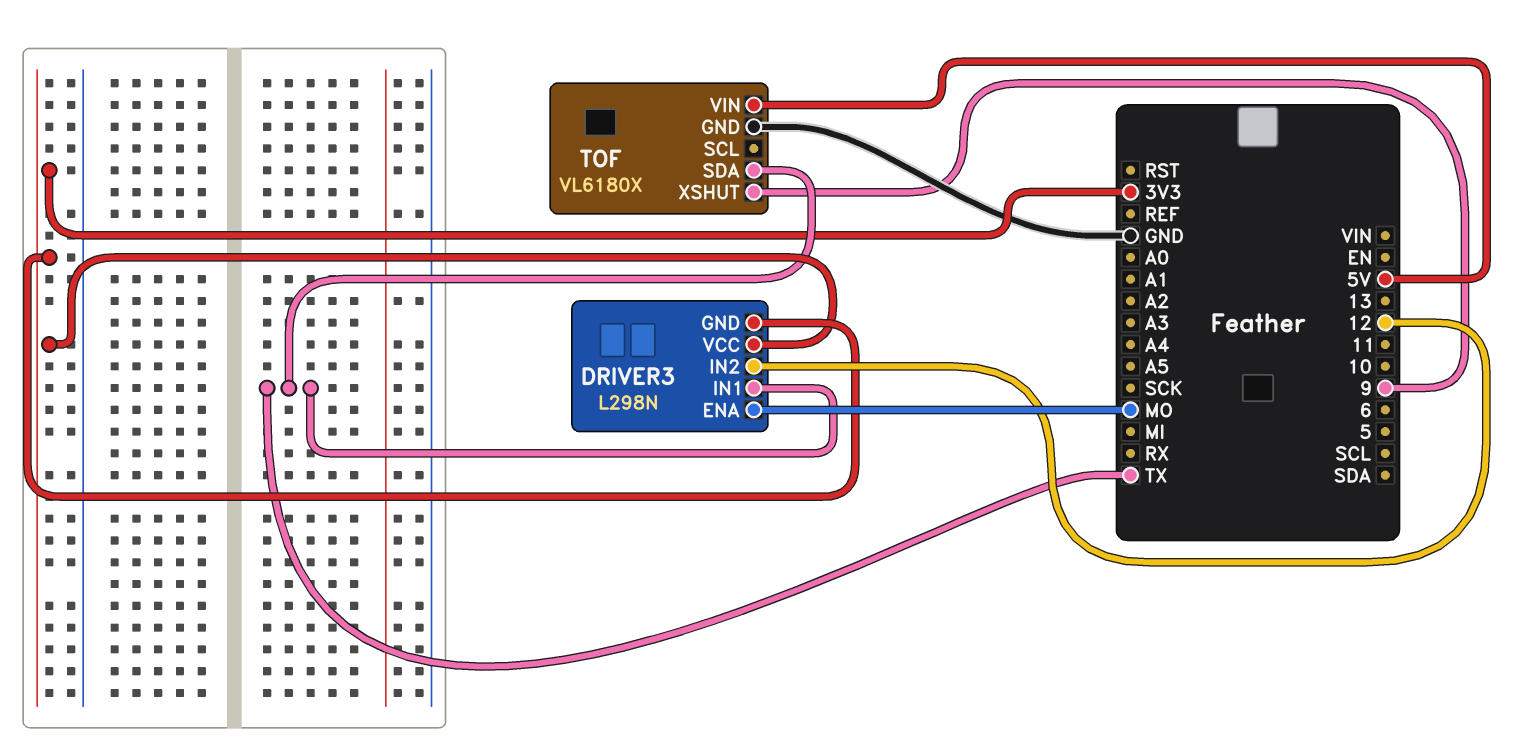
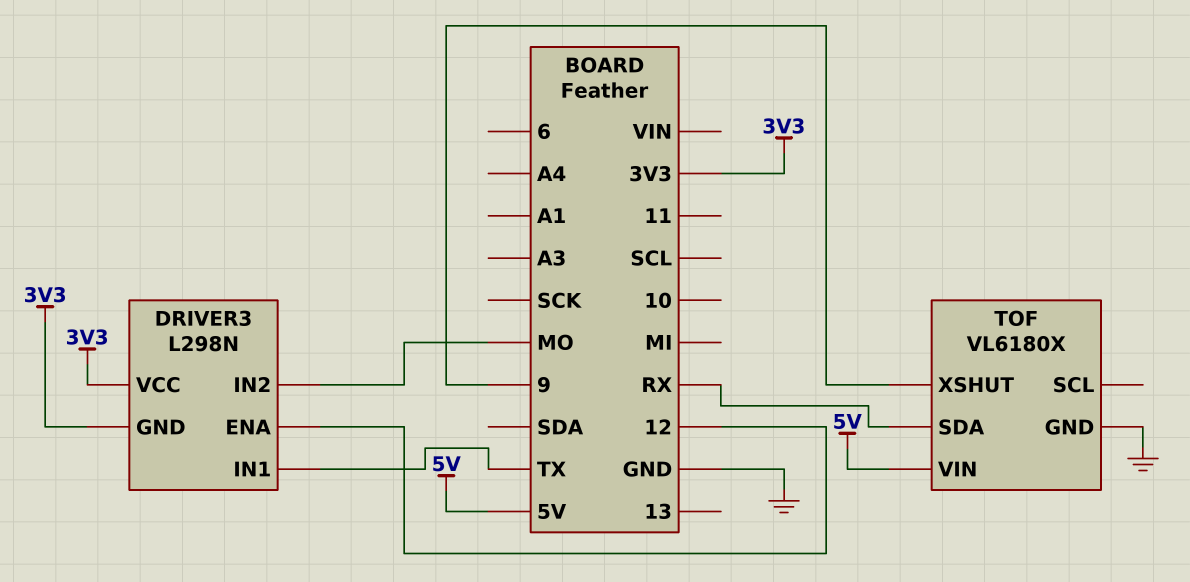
DRIVER3 pin ENA: MO -> 12
DRIVER3 pin IN2: 12 -> MO
TOF pin SDA: TX -> RX

